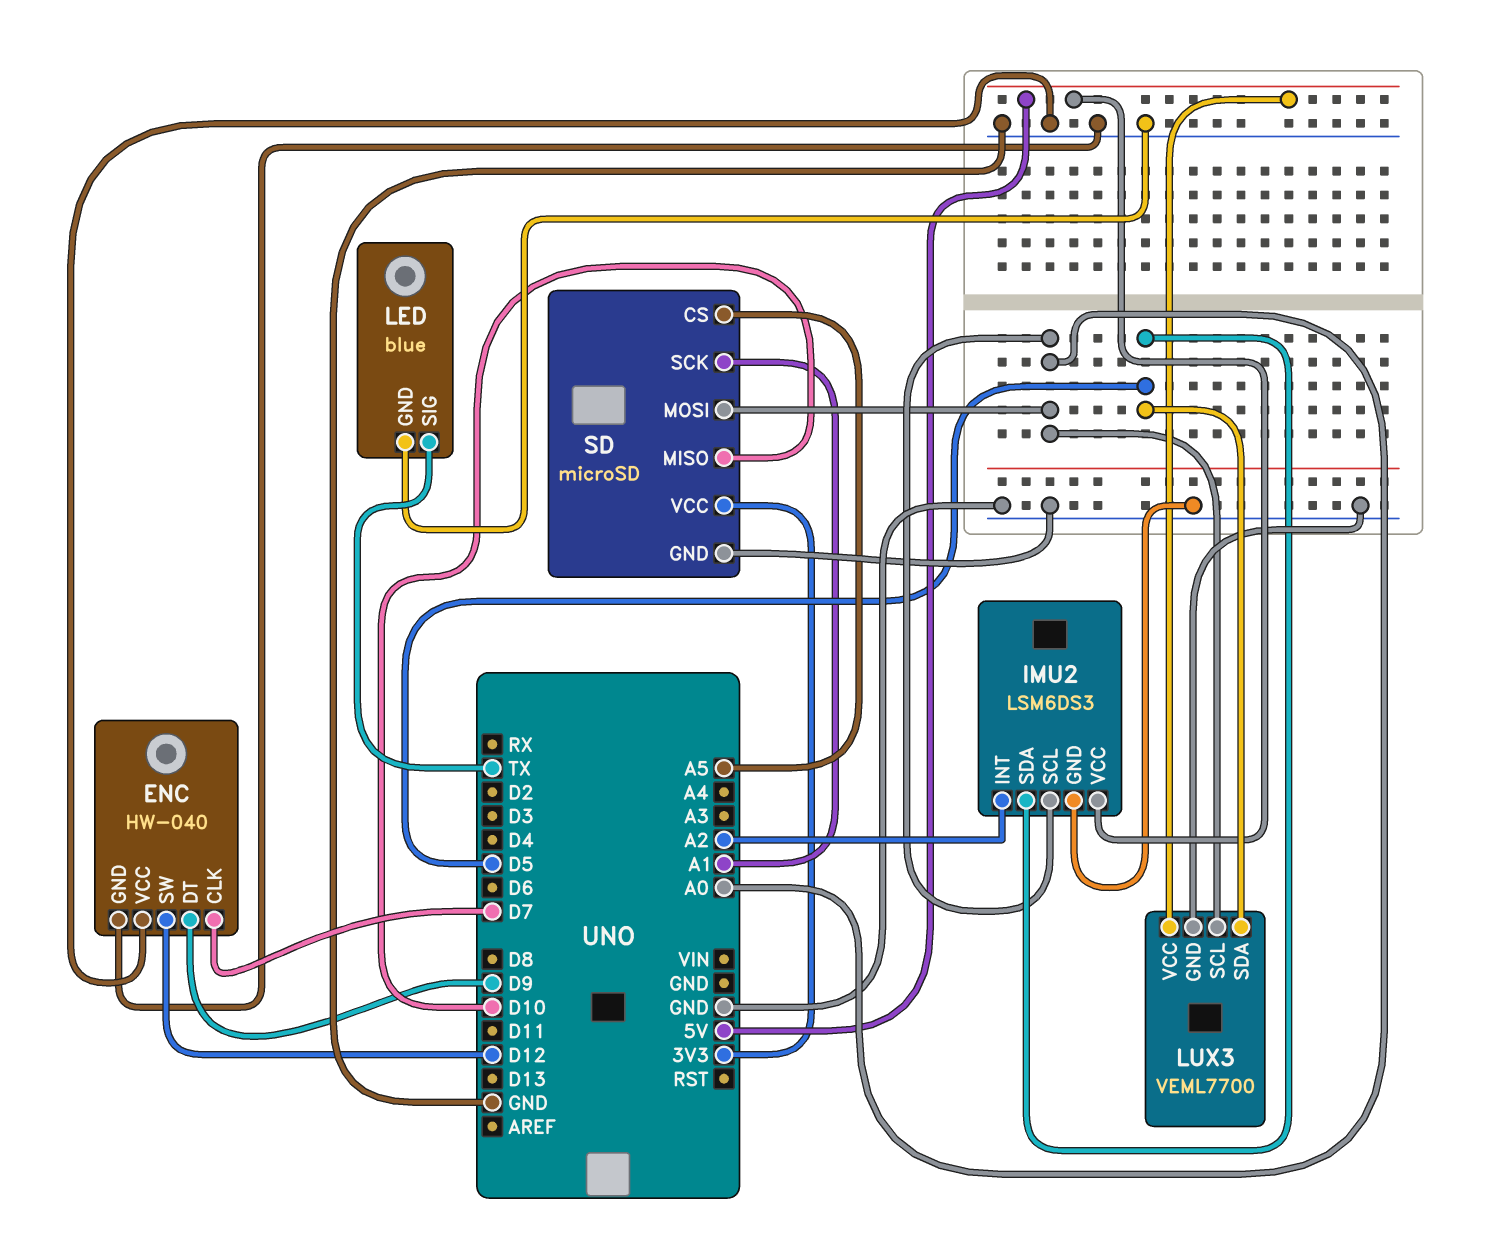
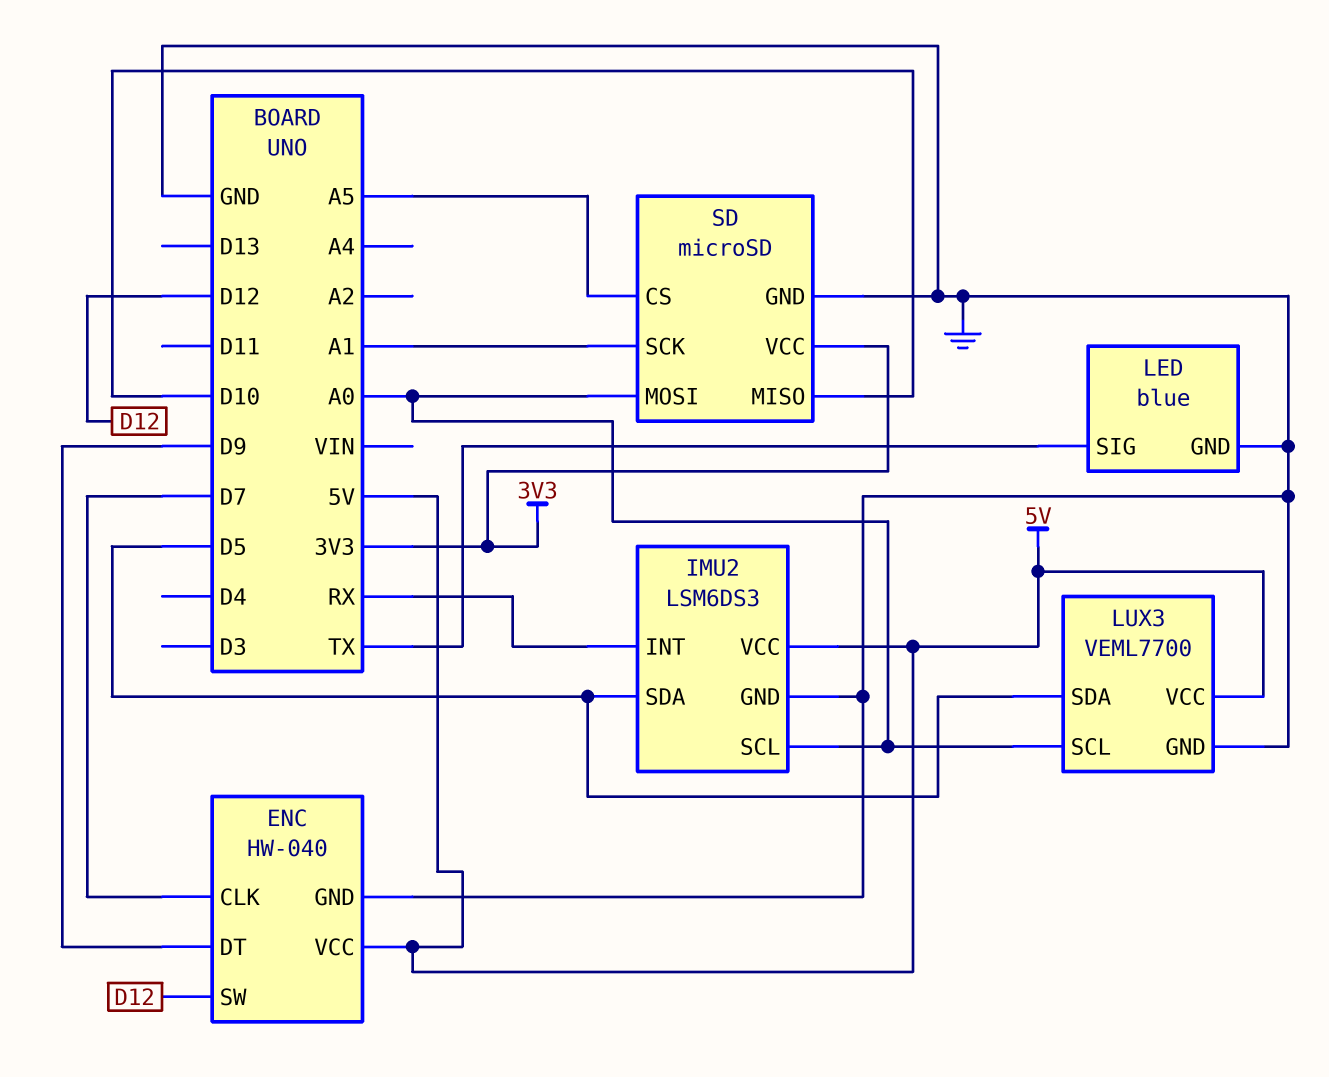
ENC pin VCC: GND -> 5V
IMU2 pin INT: A2 -> RX

